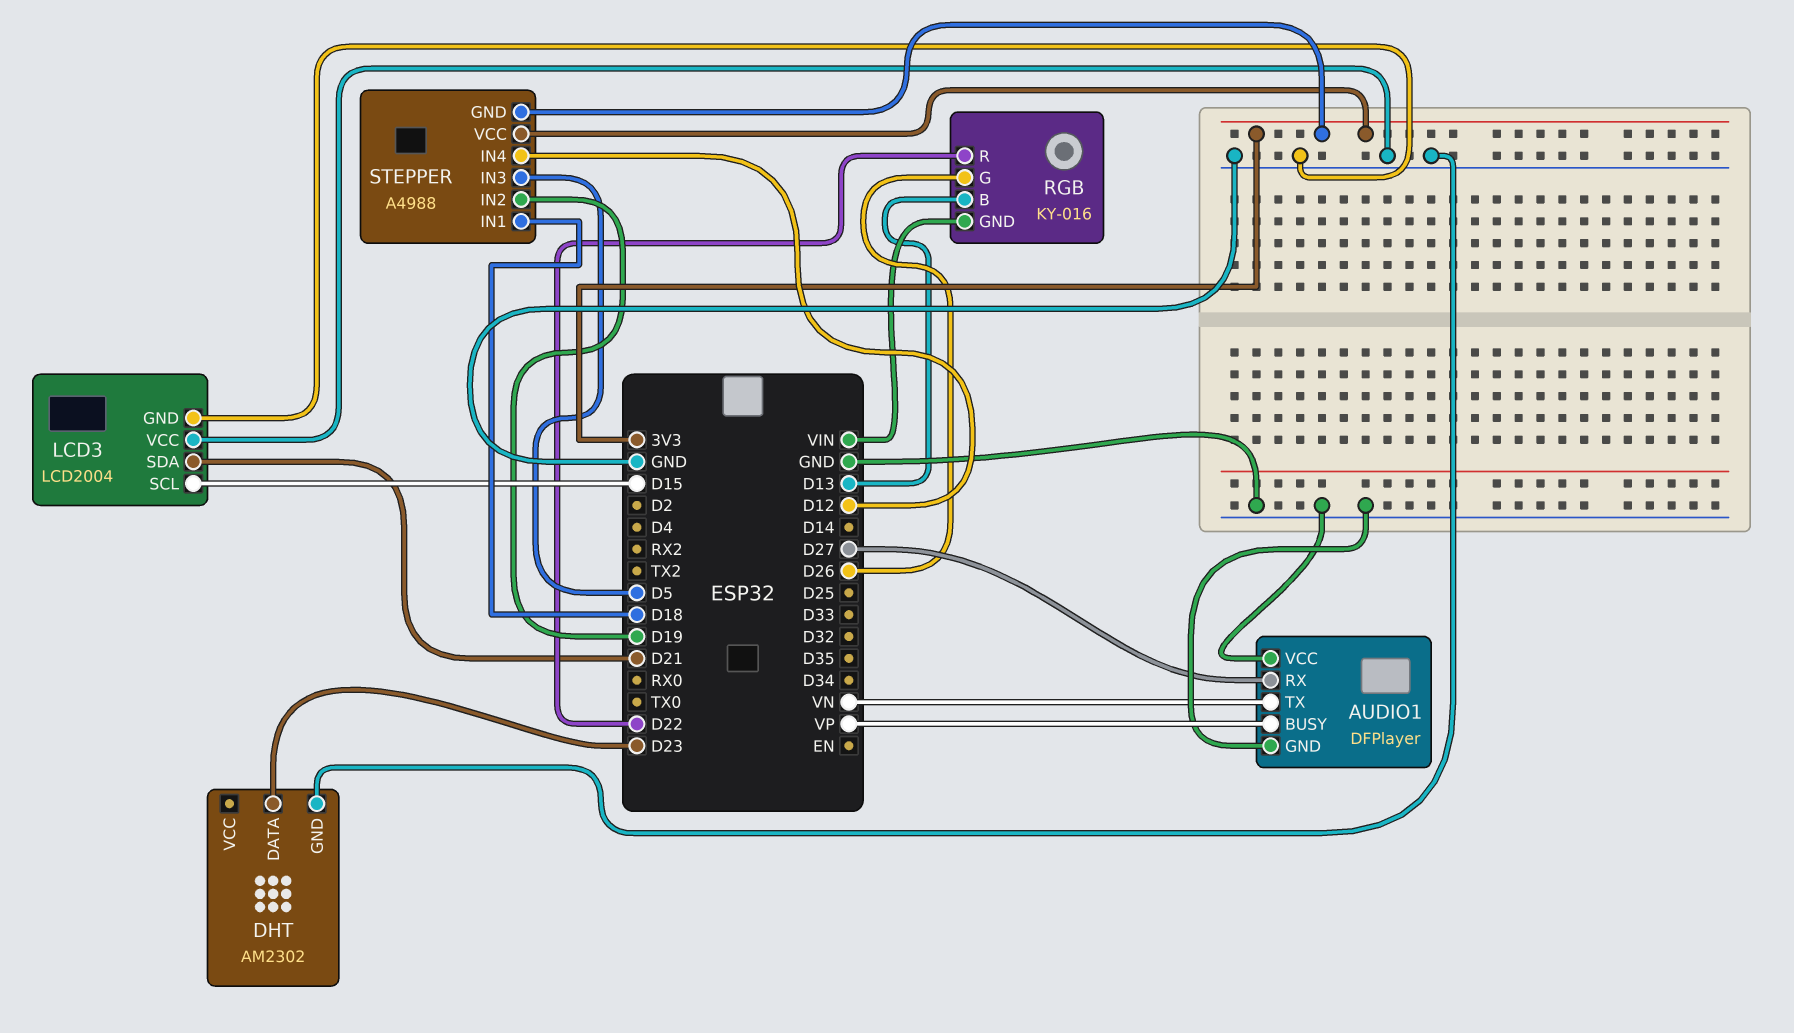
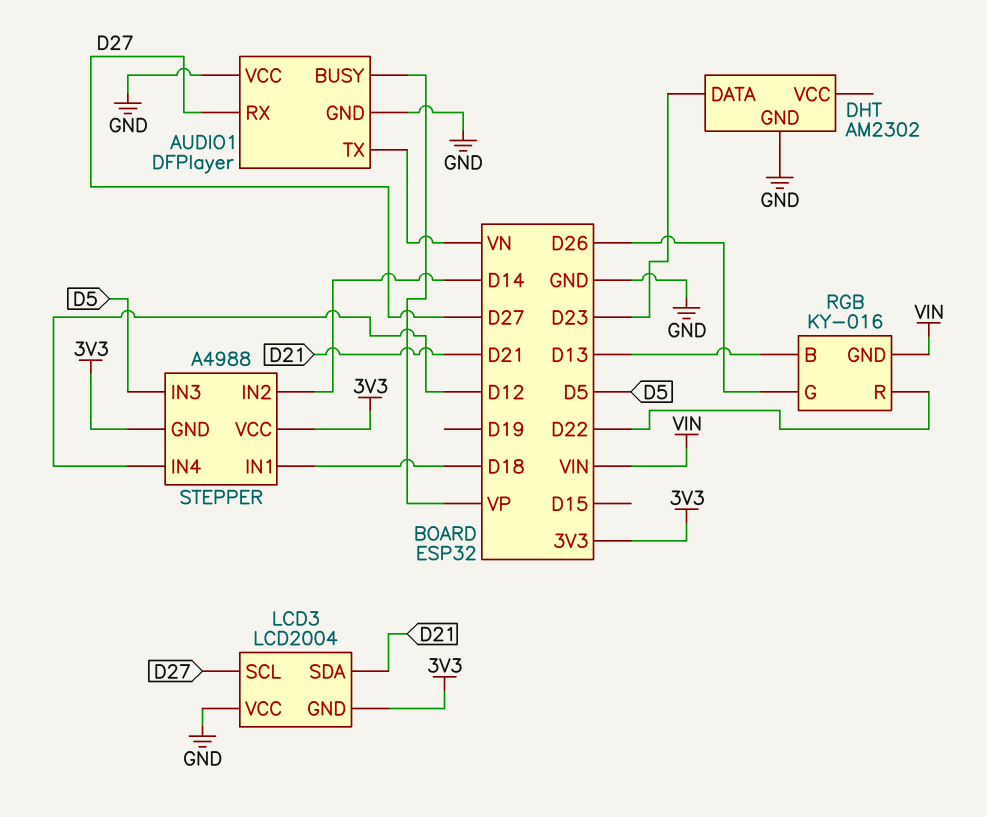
LCD3 pin GND: GND -> 3V3
LCD3 pin SCL: D15 -> D27
STEPPER pin IN2: D19 -> D14

